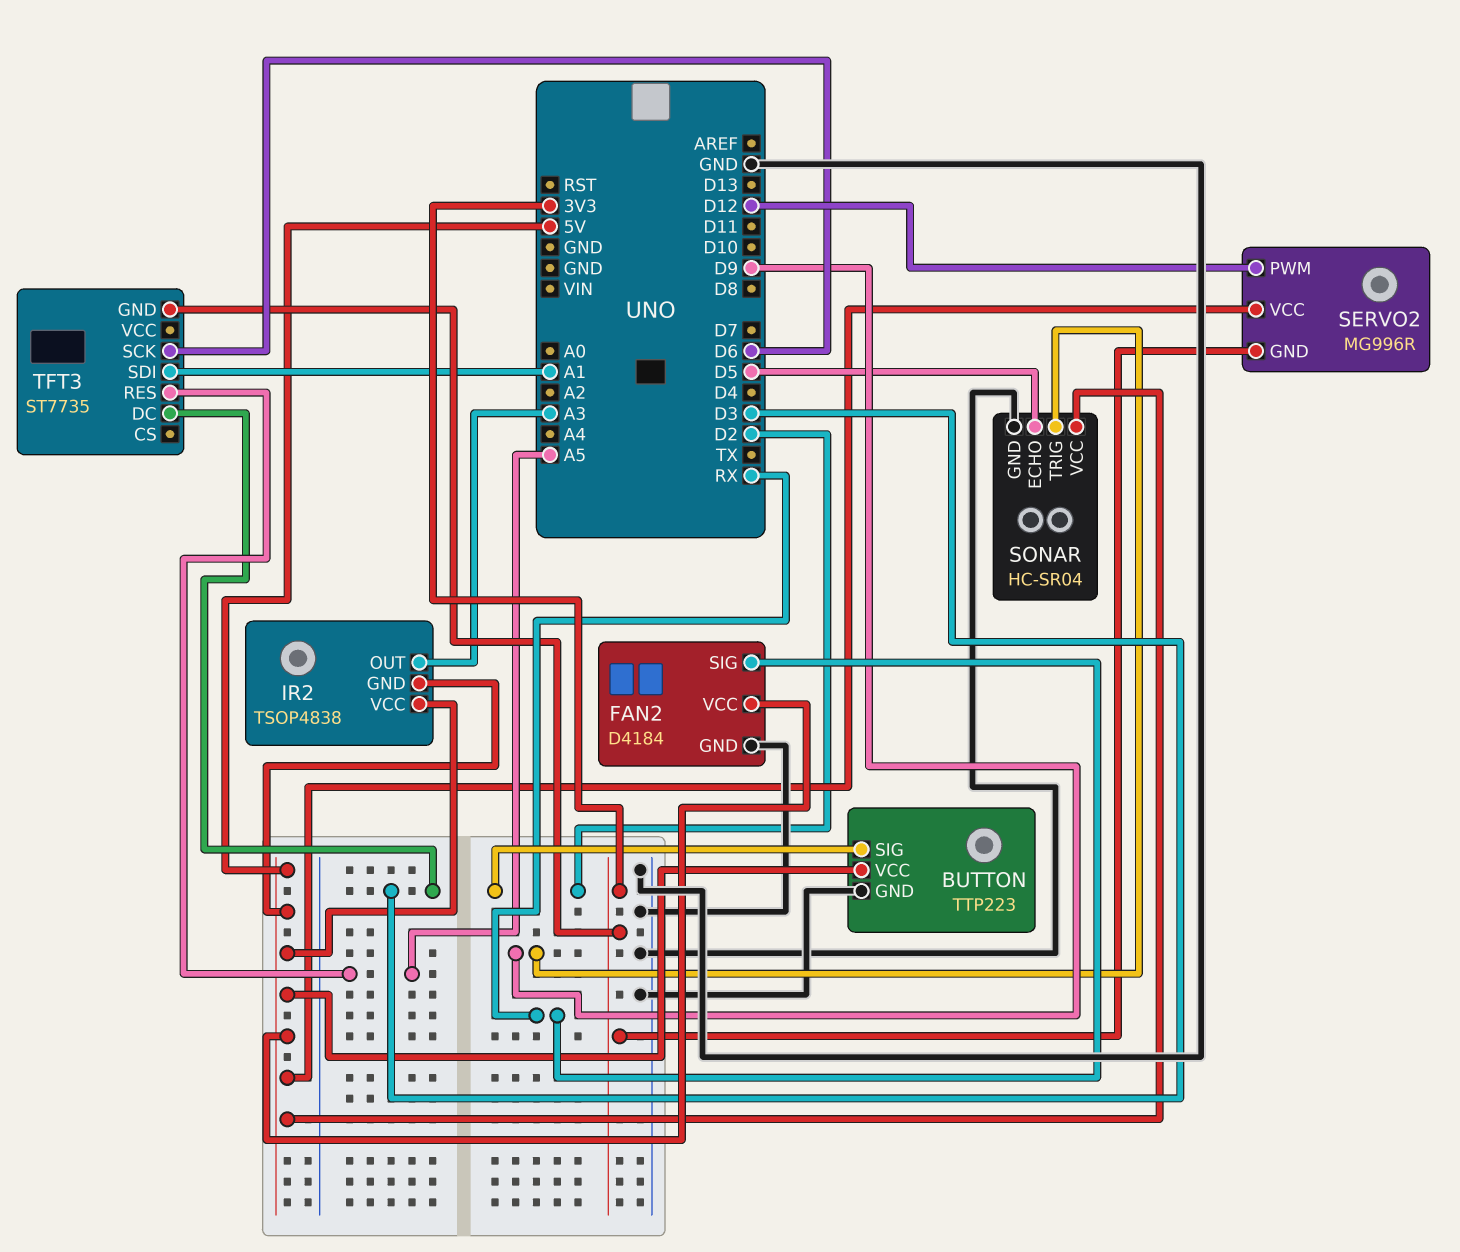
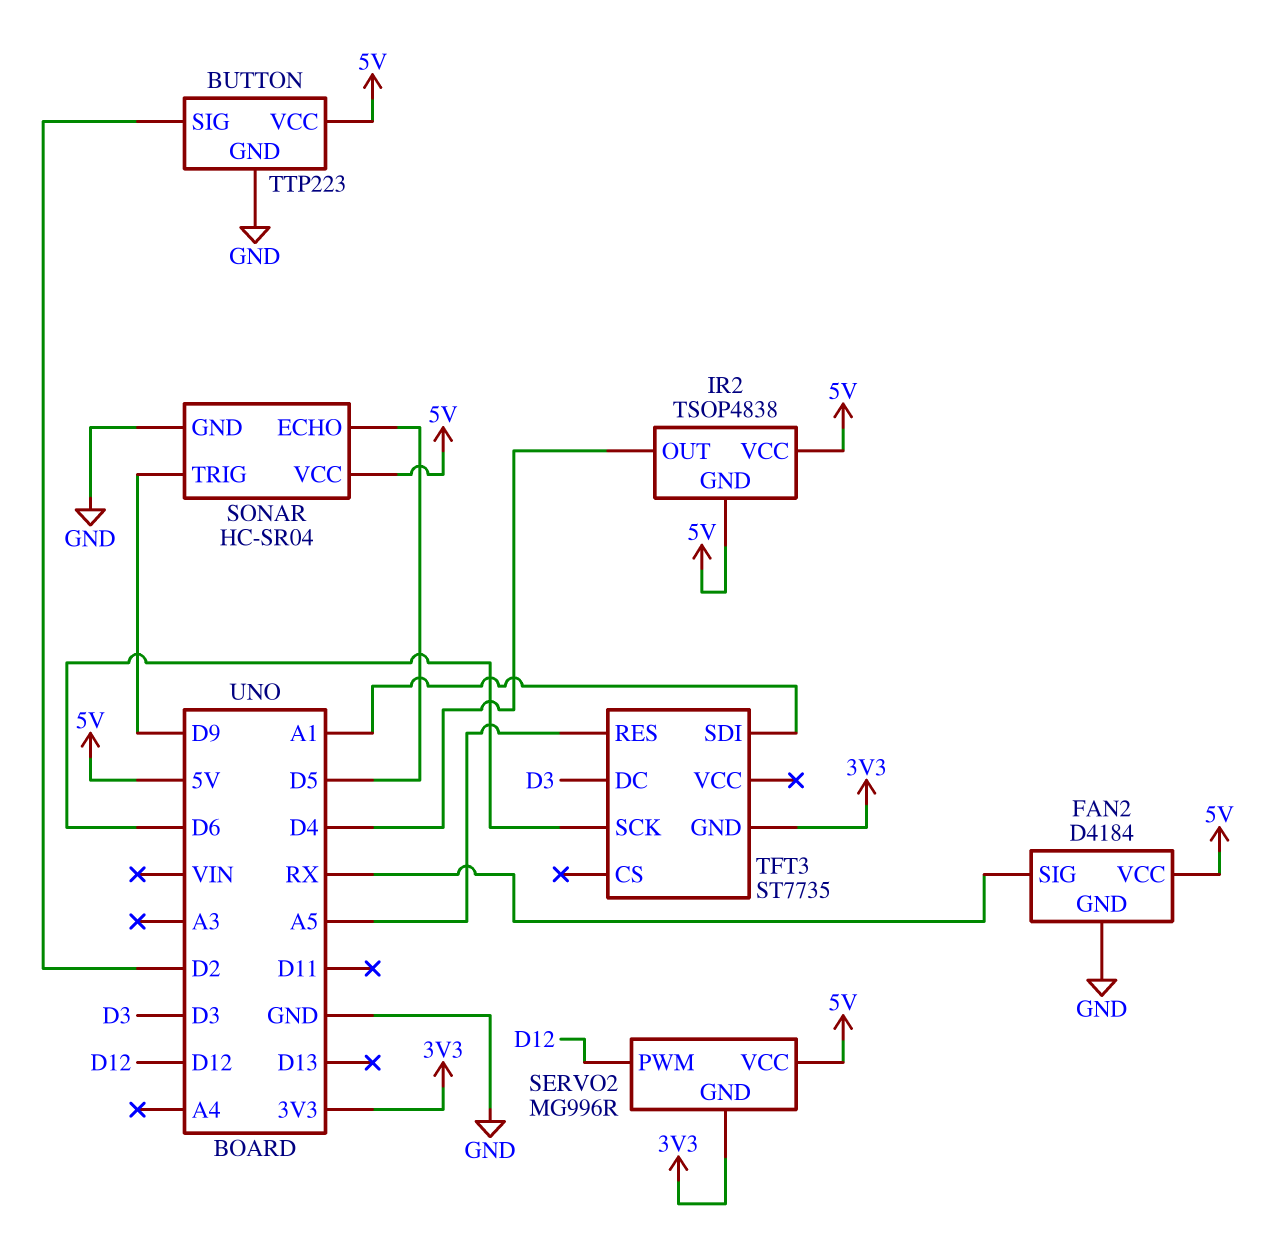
IR2 pin OUT: A3 -> D4

